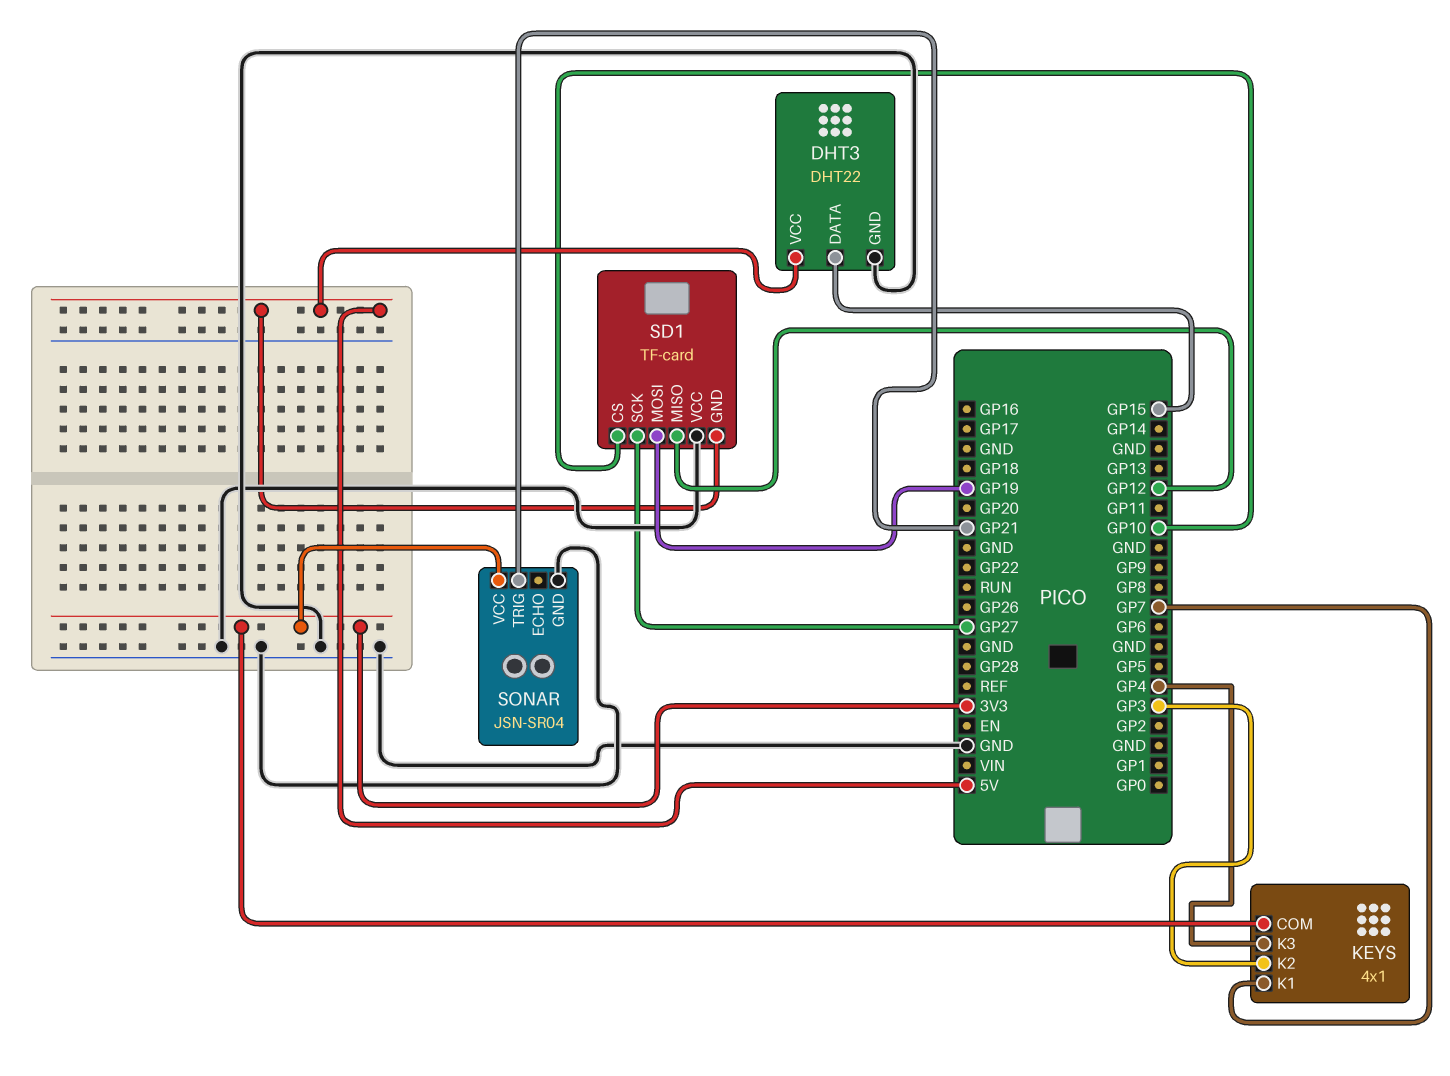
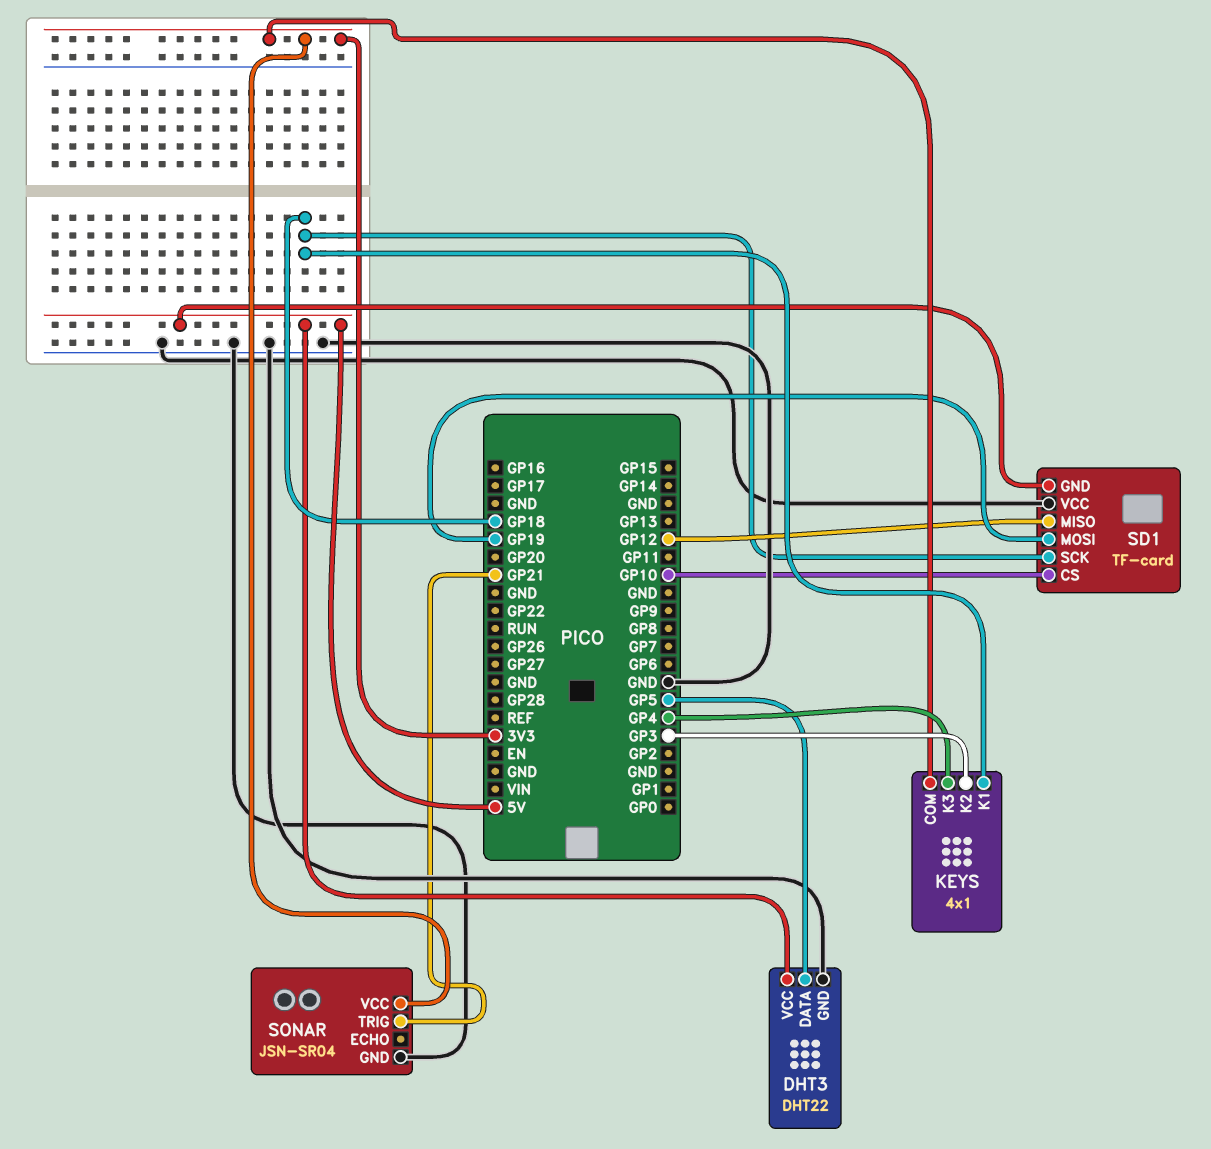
DHT3 pin DATA: GP15 -> GP5
KEYS pin K1: GP7 -> GP18
SD1 pin SCK: GP27 -> GP18

